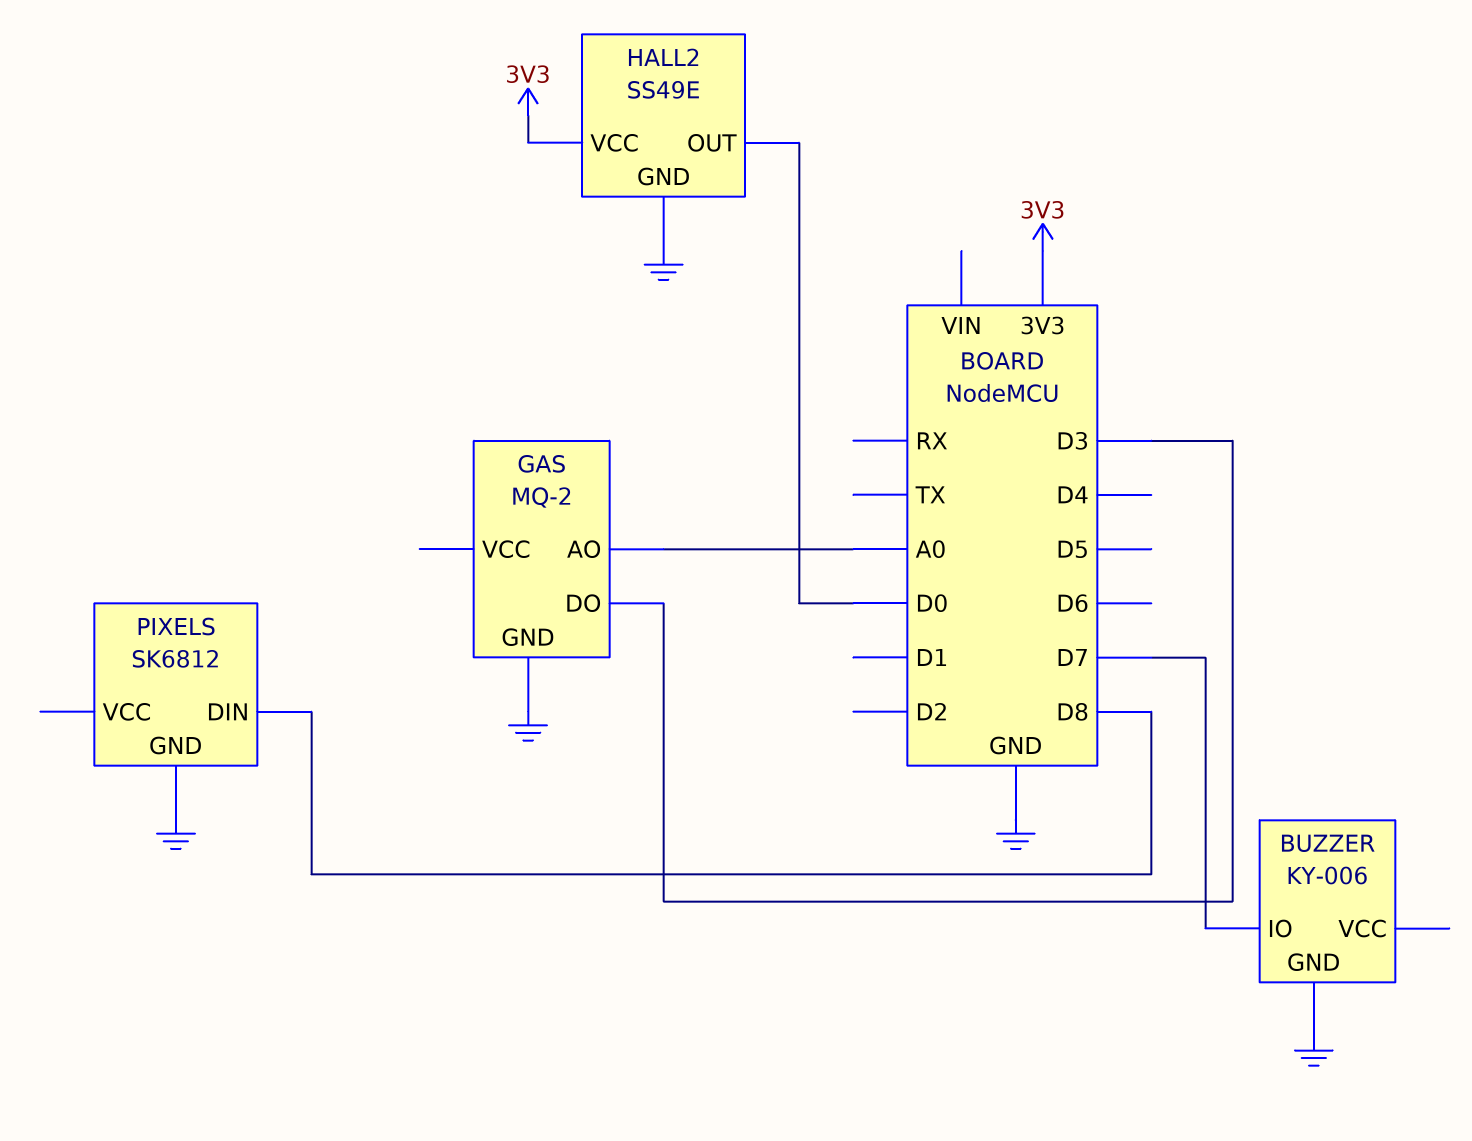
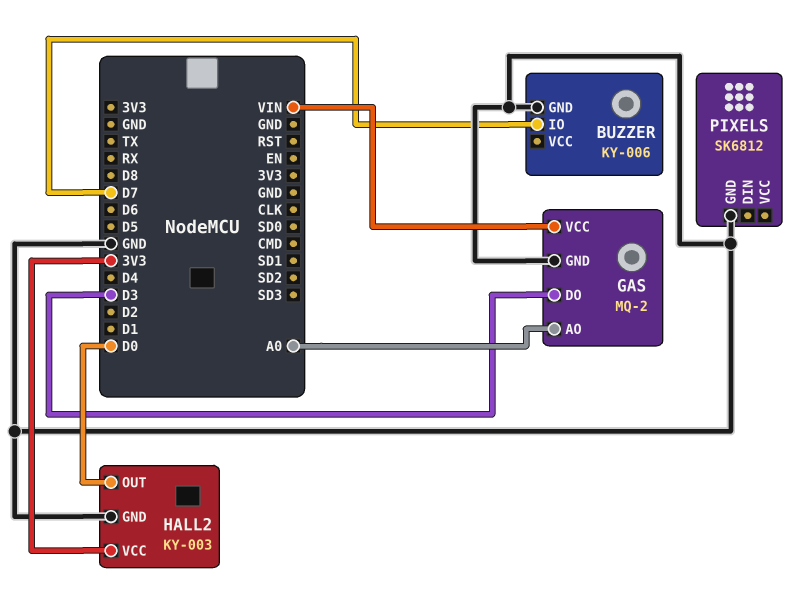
GAS pin VCC: none -> VIN
HALL2: SS49E -> KY-003
PIXELS pin DIN: D8 -> none

